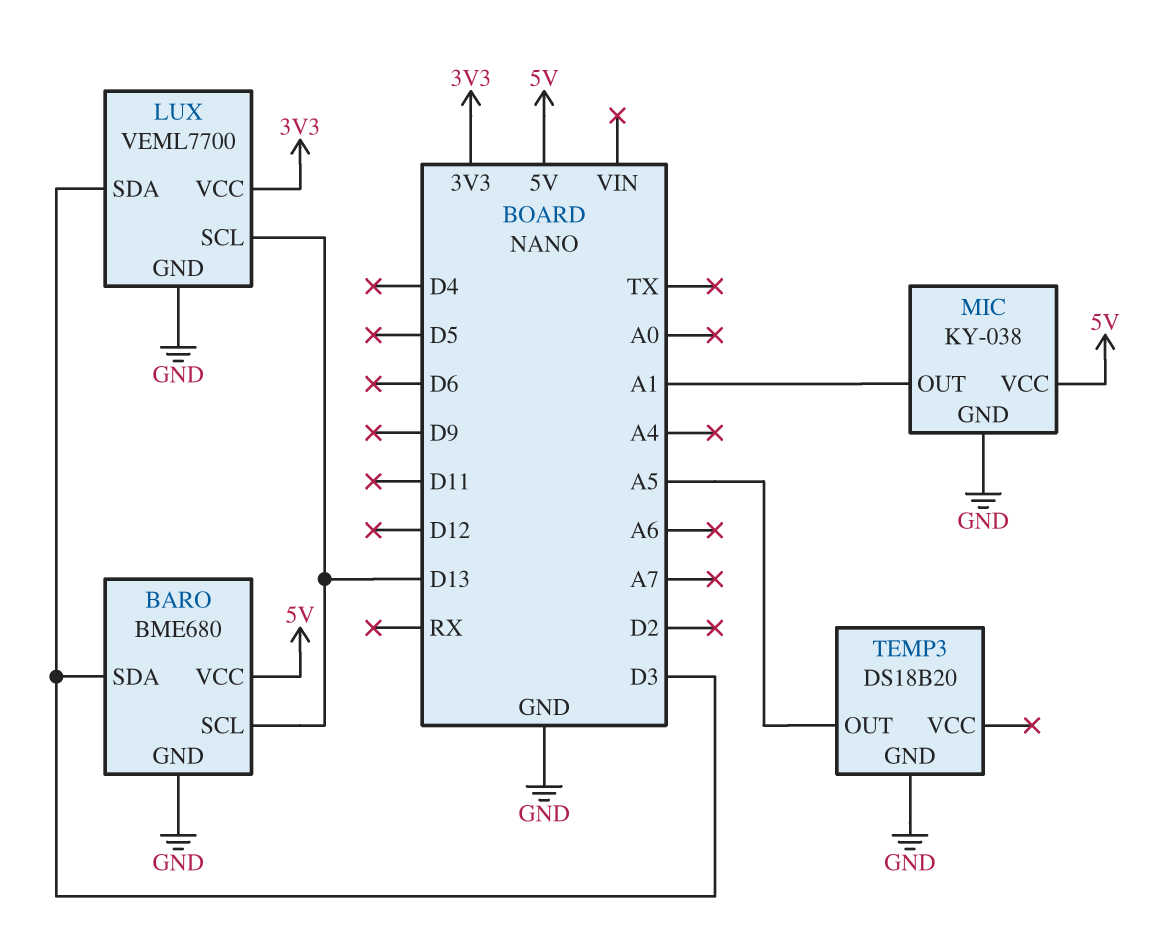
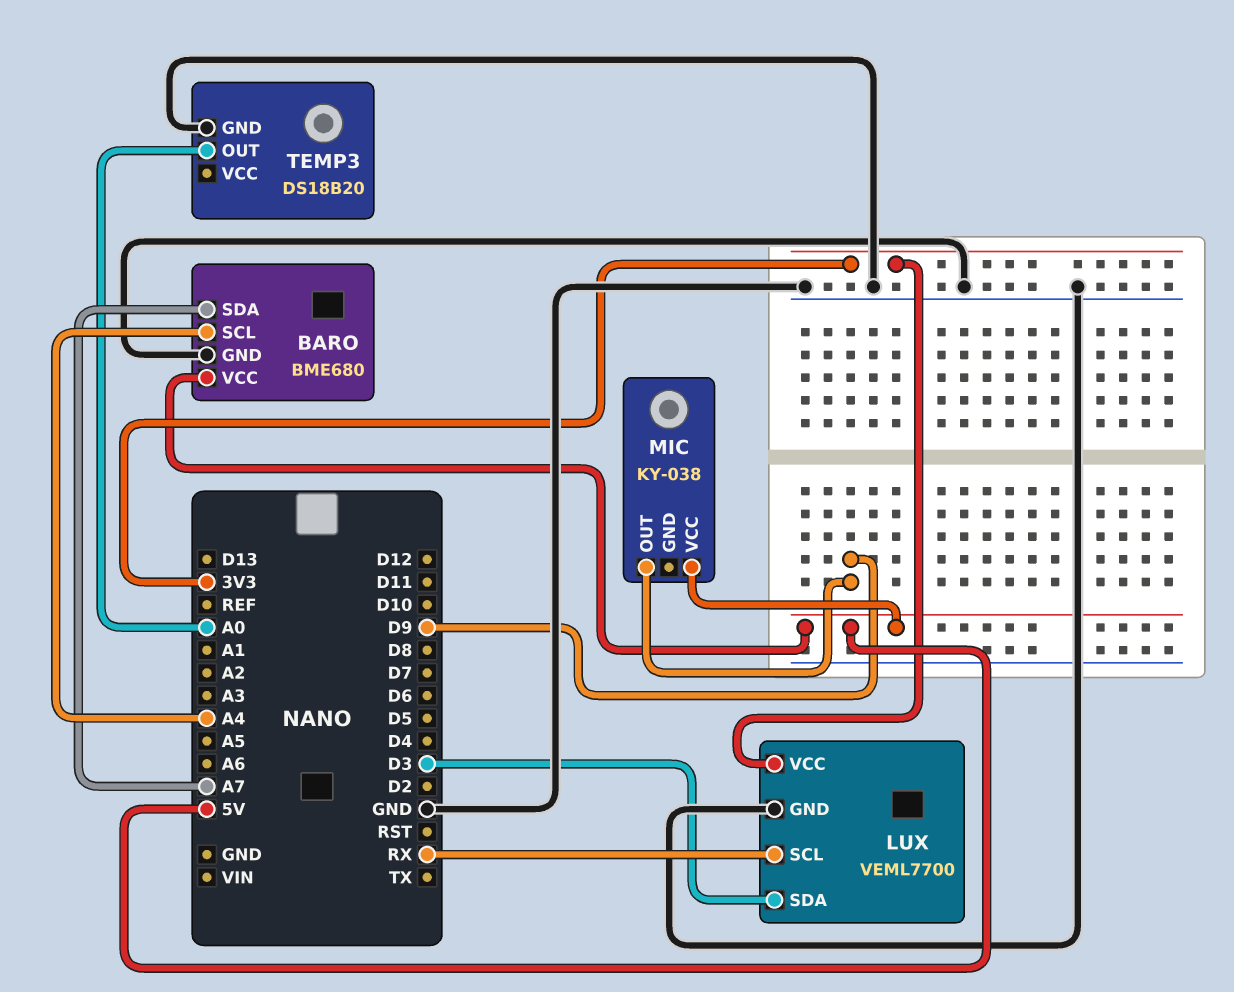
BARO pin SCL: D13 -> A4
BARO pin SDA: D3 -> A7
LUX pin SCL: D13 -> RX
MIC pin GND: GND -> none
MIC pin OUT: A1 -> D9
TEMP3 pin OUT: A5 -> A0

